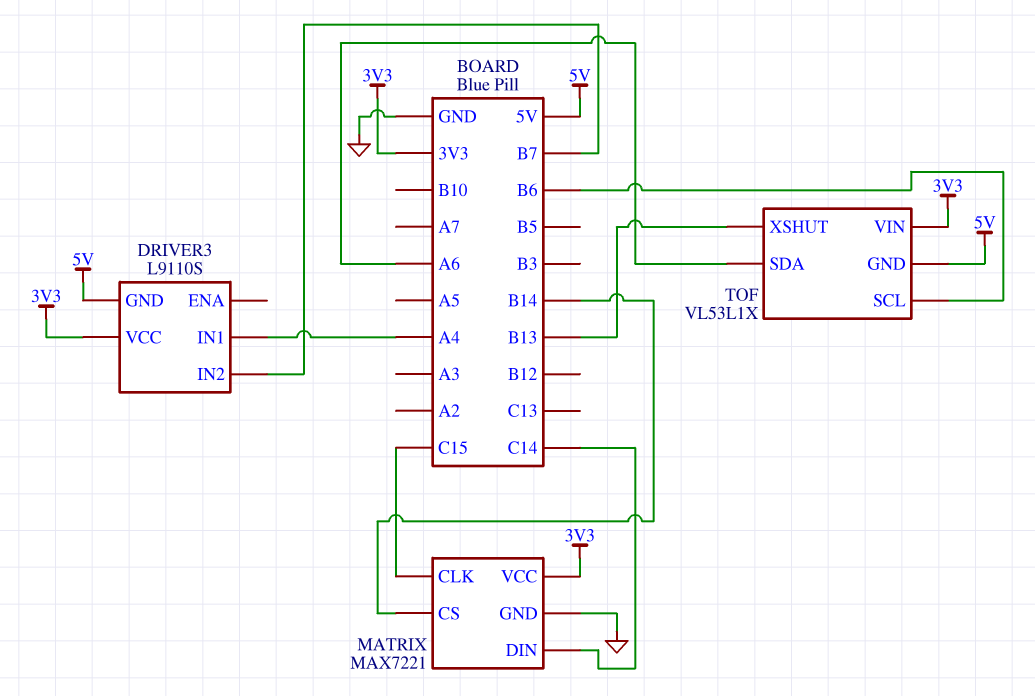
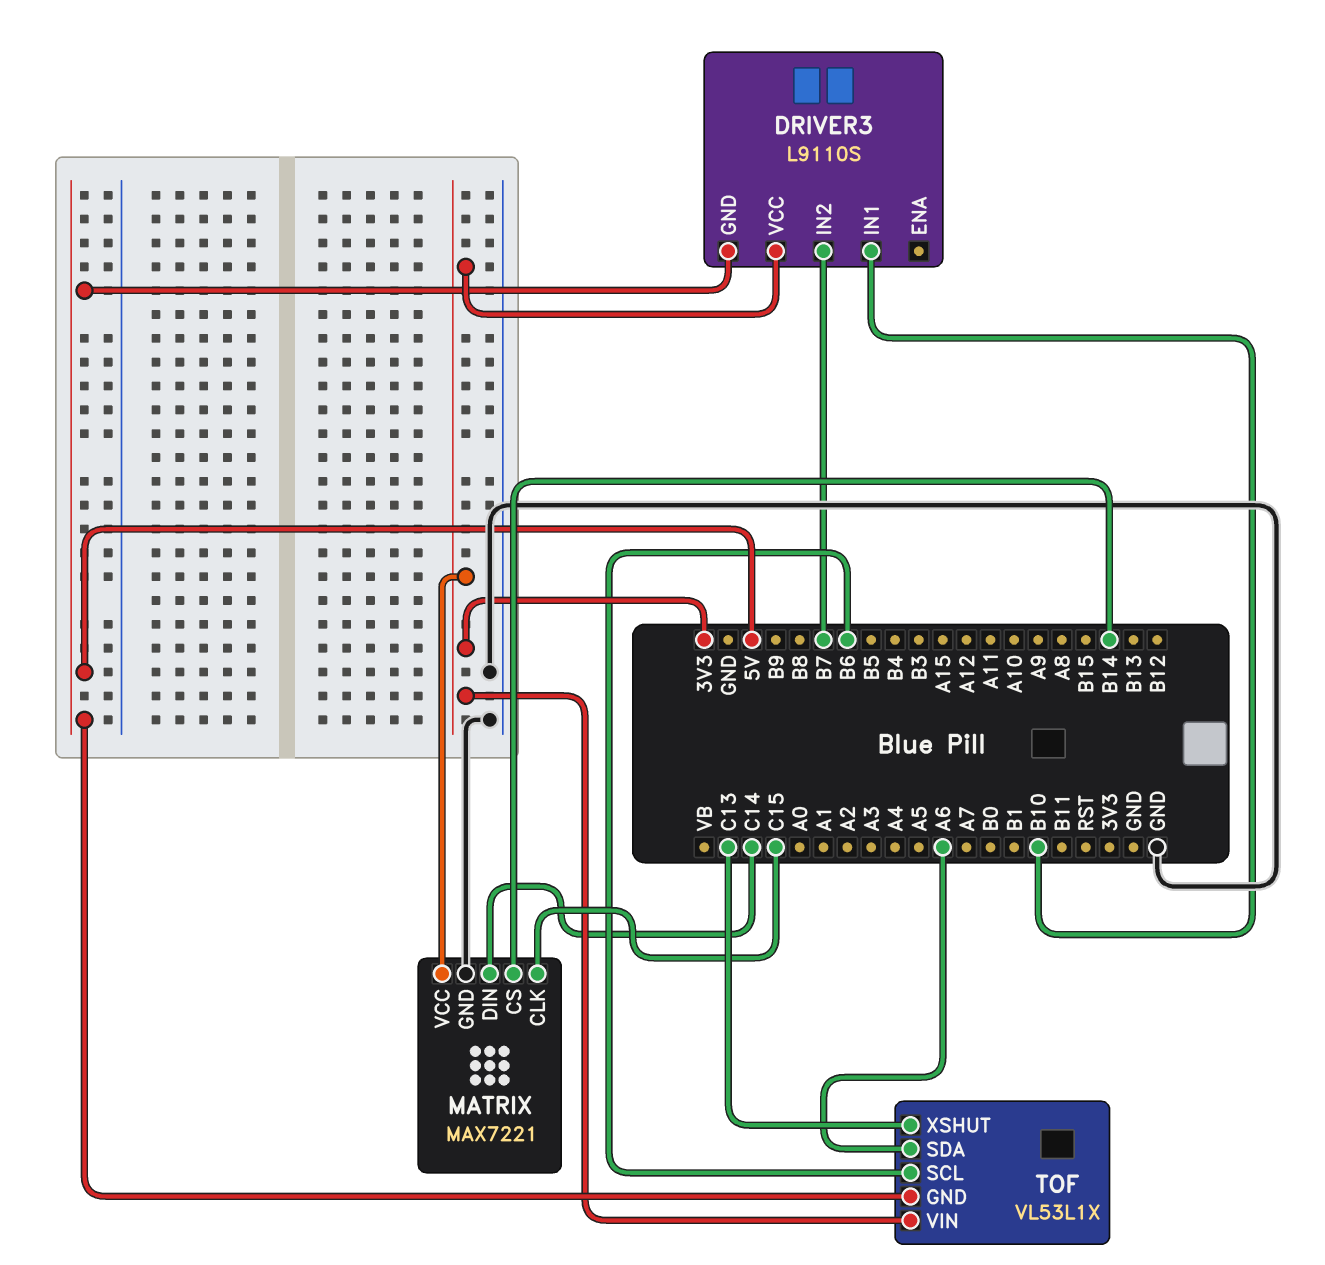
DRIVER3 pin IN1: A4 -> B10
TOF pin XSHUT: B13 -> C13

